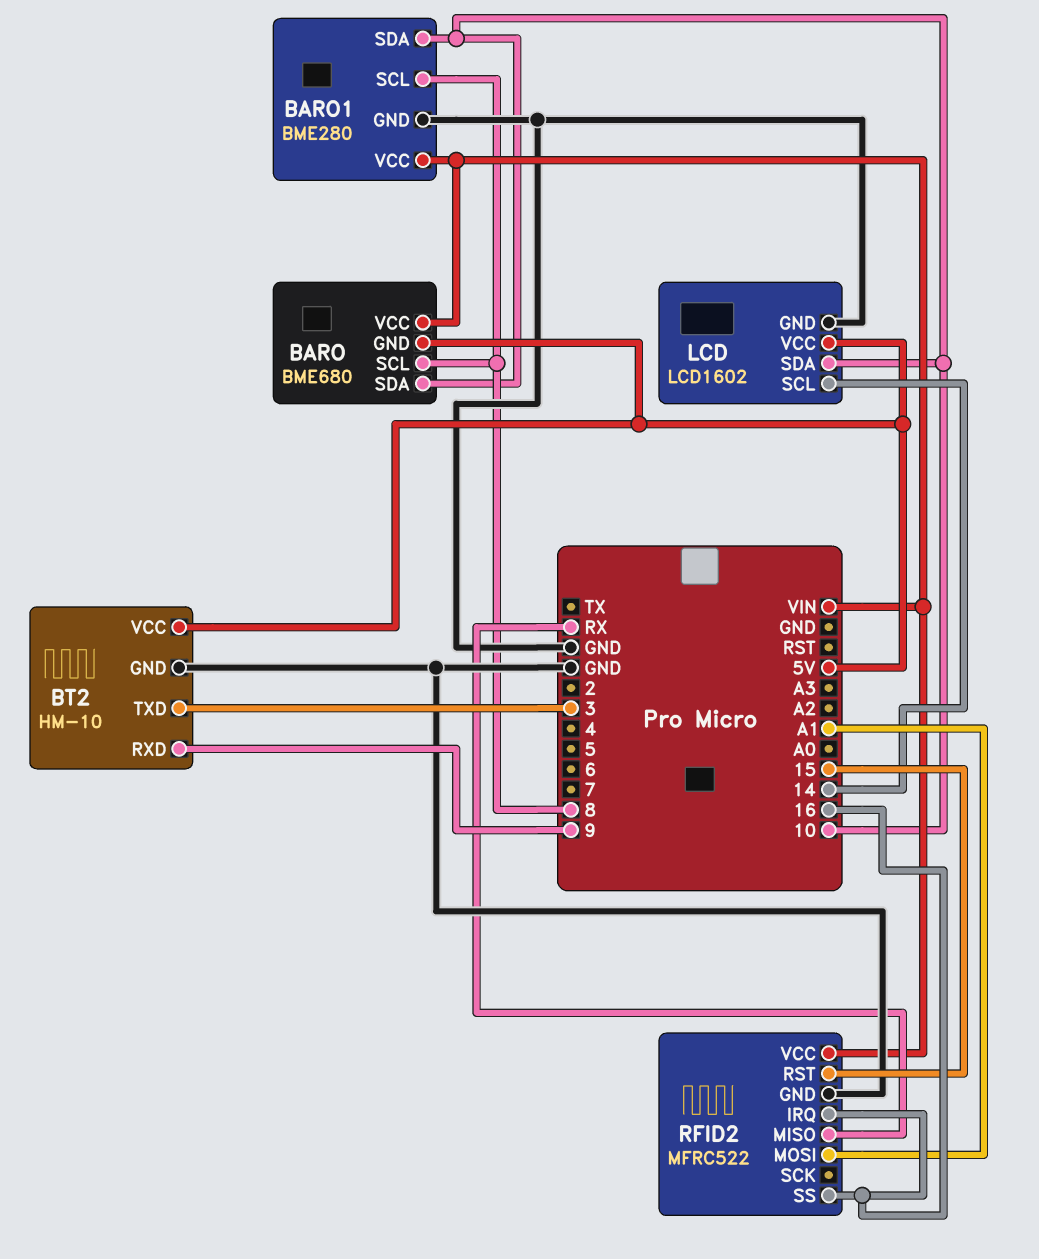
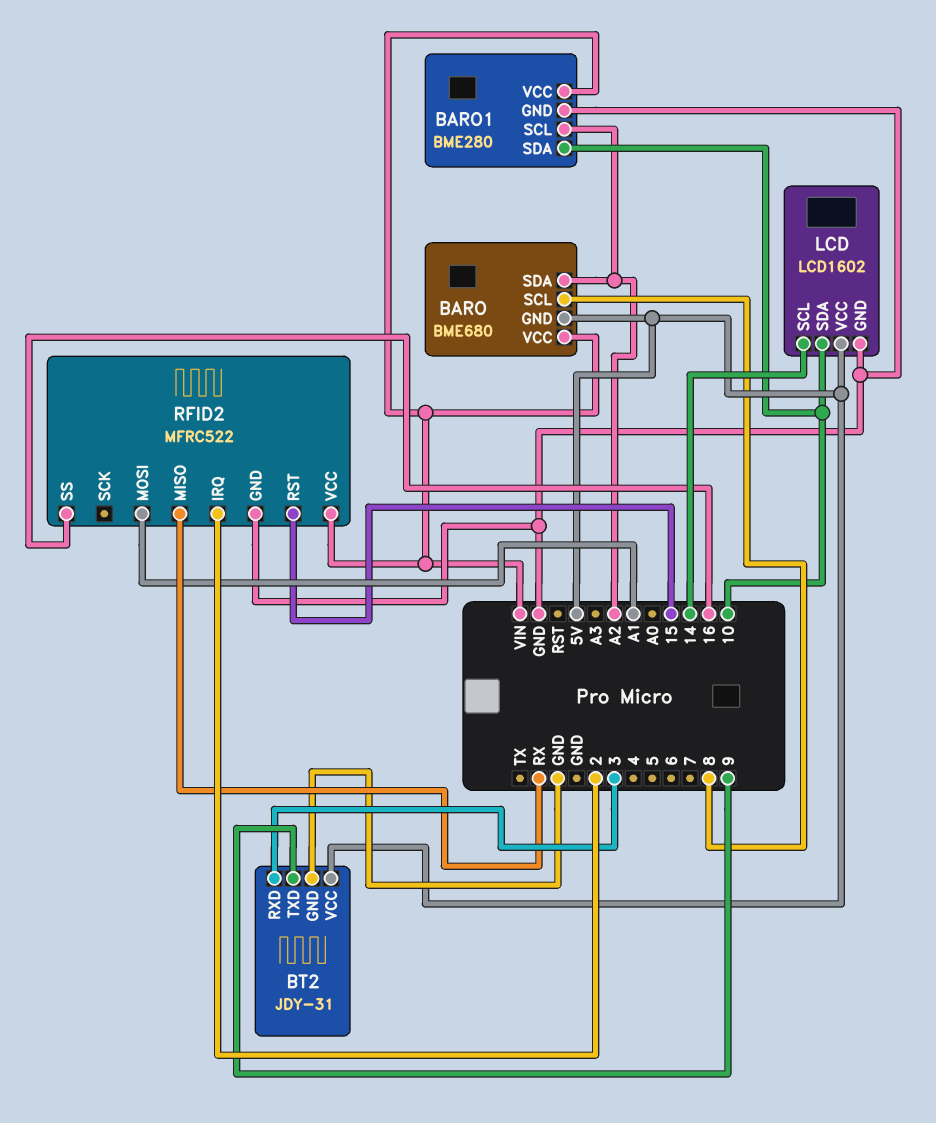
BARO pin SDA: 10 -> A2
BARO1 pin SCL: 8 -> A2
BT2: HM-10 -> JDY-31
BT2 pin RXD: 9 -> 3
BT2 pin TXD: 3 -> 9
RFID2 pin IRQ: 16 -> 2

